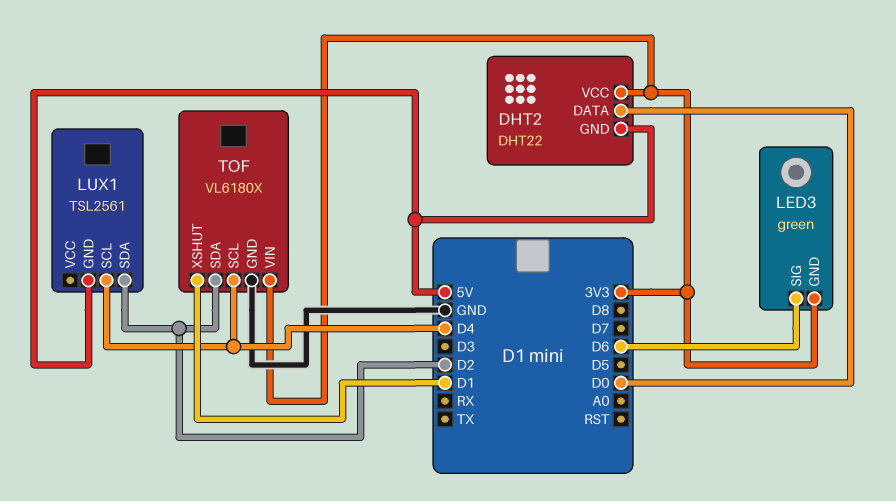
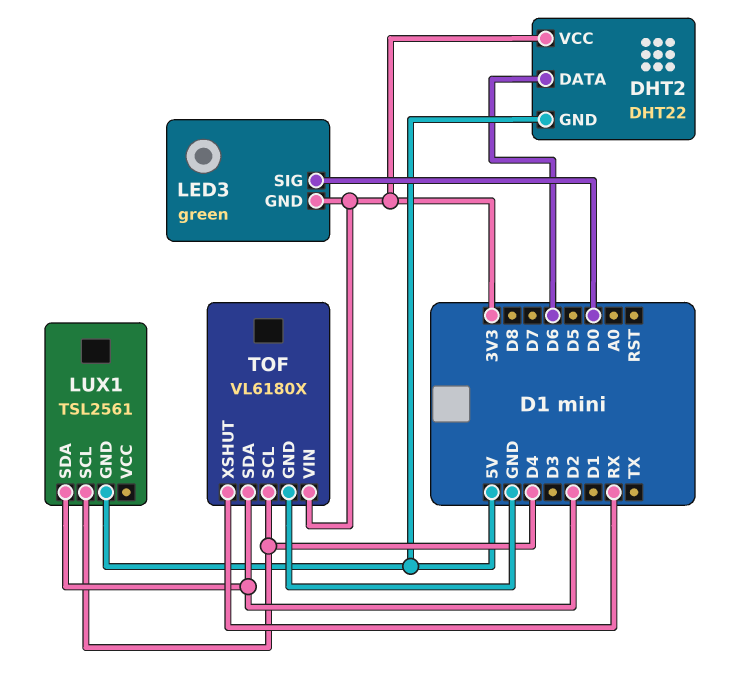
DHT2 pin DATA: D0 -> D6
LED3 pin SIG: D6 -> D0
TOF pin XSHUT: D1 -> RX

